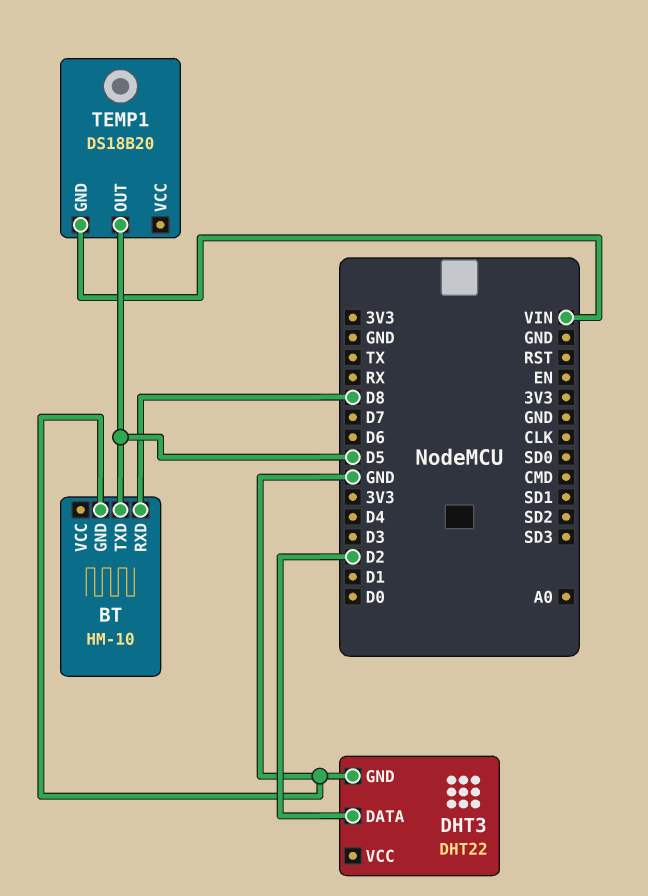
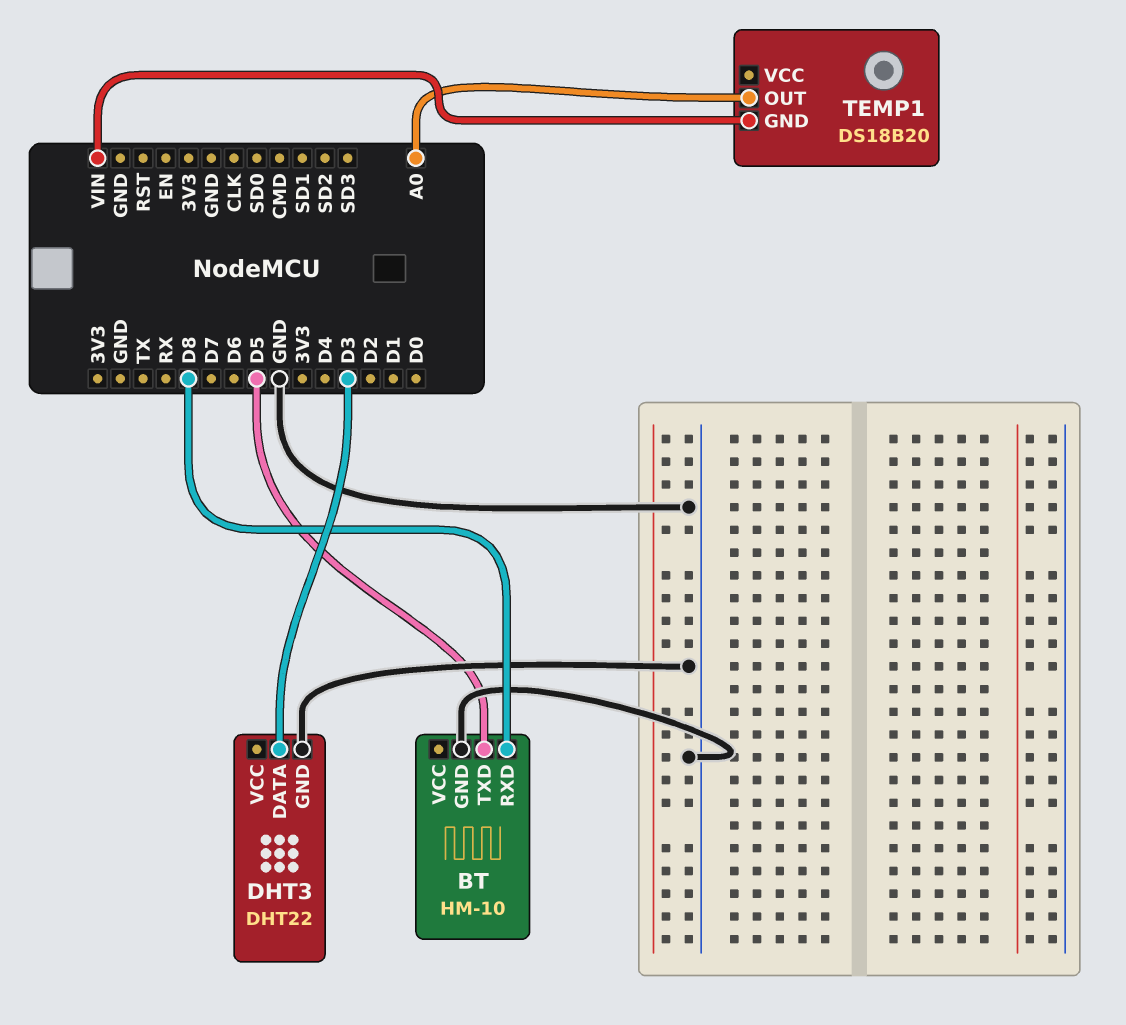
DHT3 pin DATA: D2 -> D3
TEMP1 pin OUT: D5 -> A0

